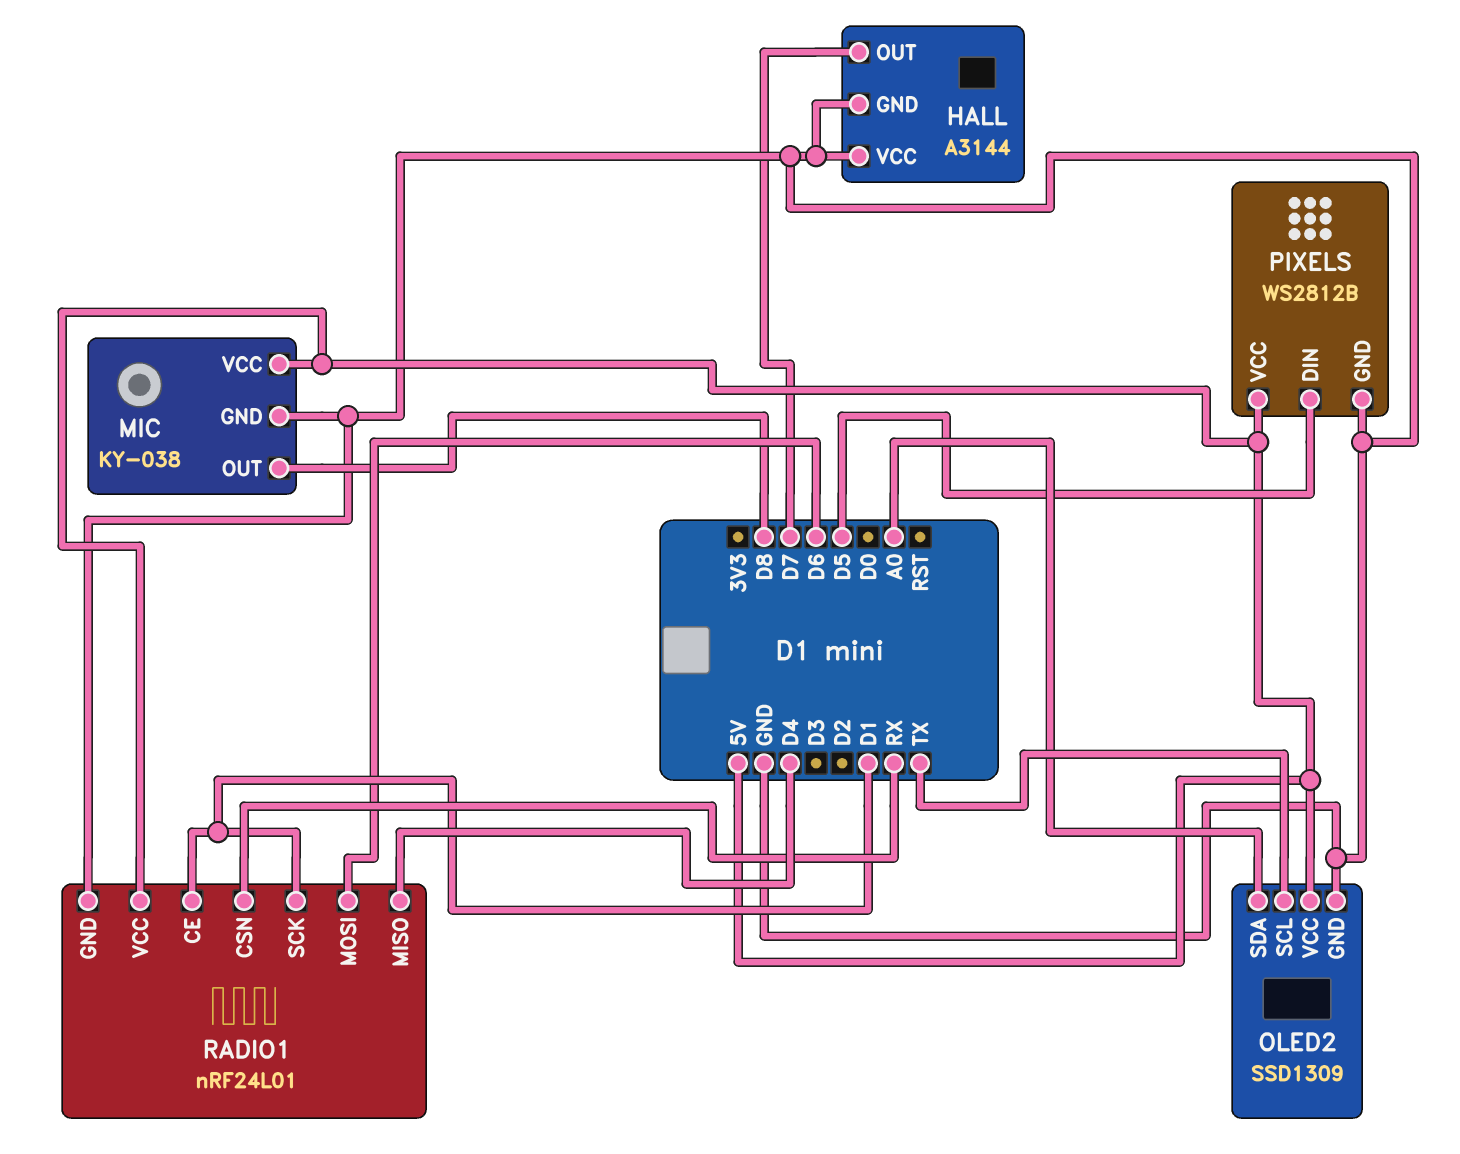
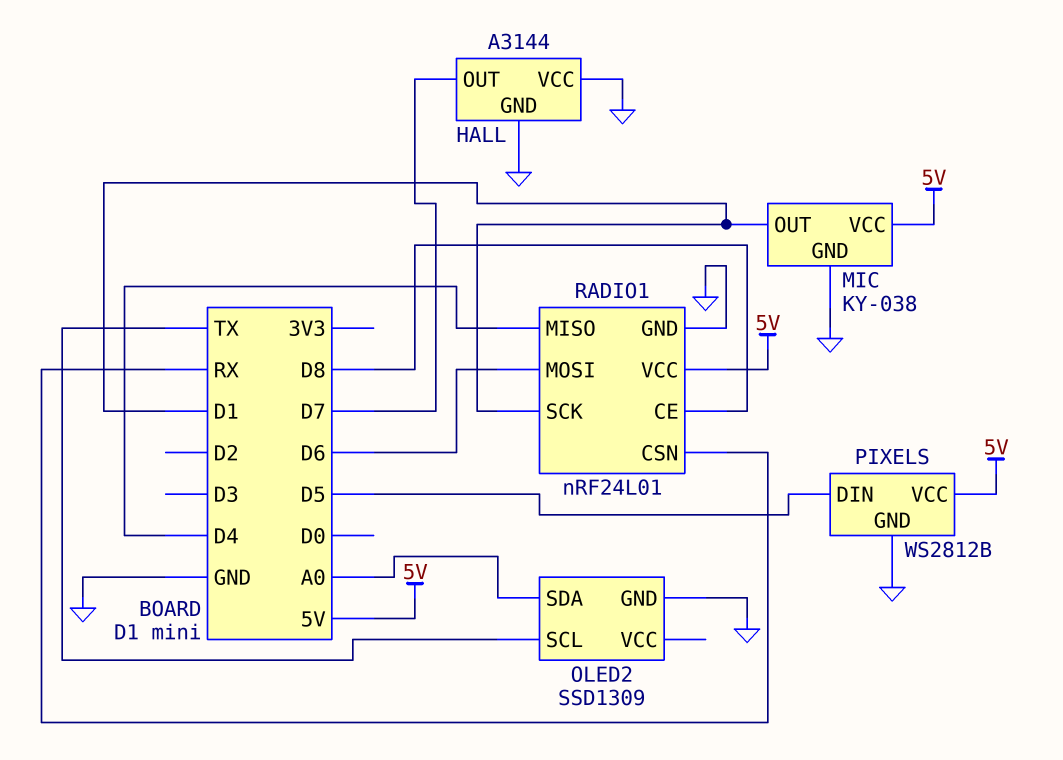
MIC pin OUT: D8 -> D1
OLED2 pin VCC: 5V -> none
RADIO1 pin CE: D1 -> D8

